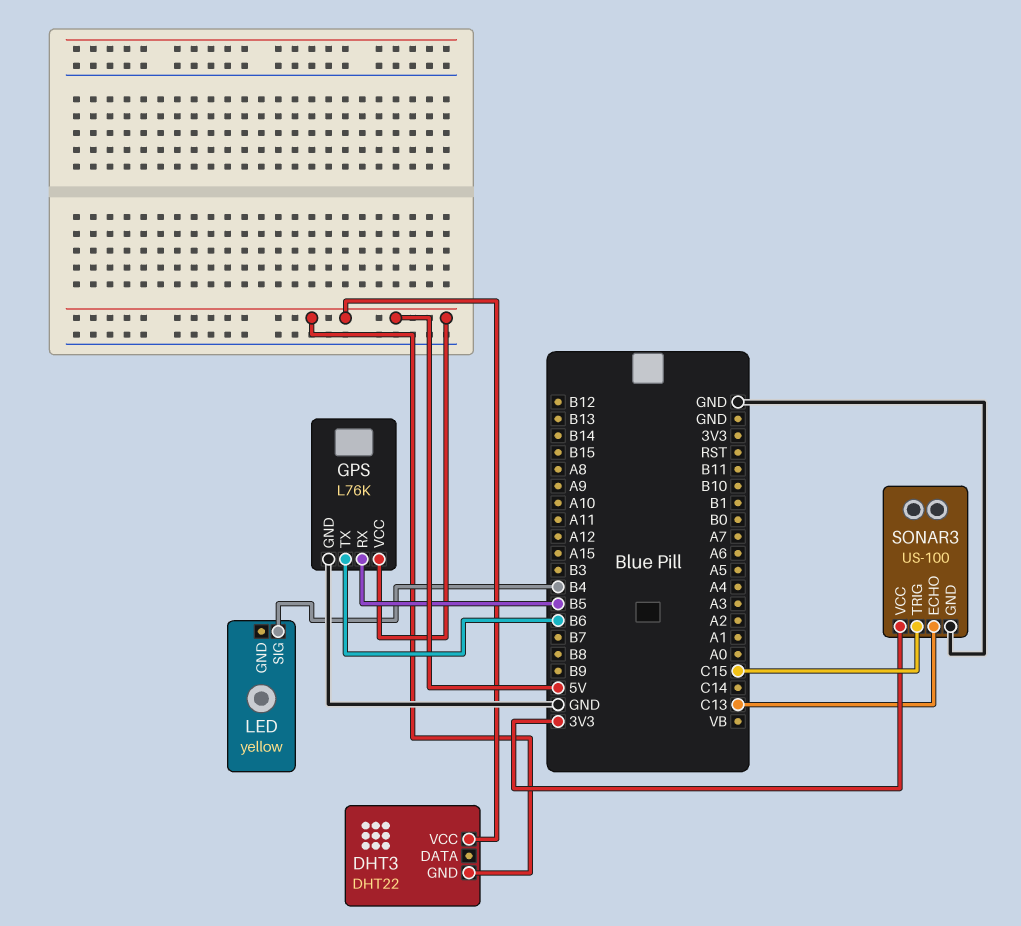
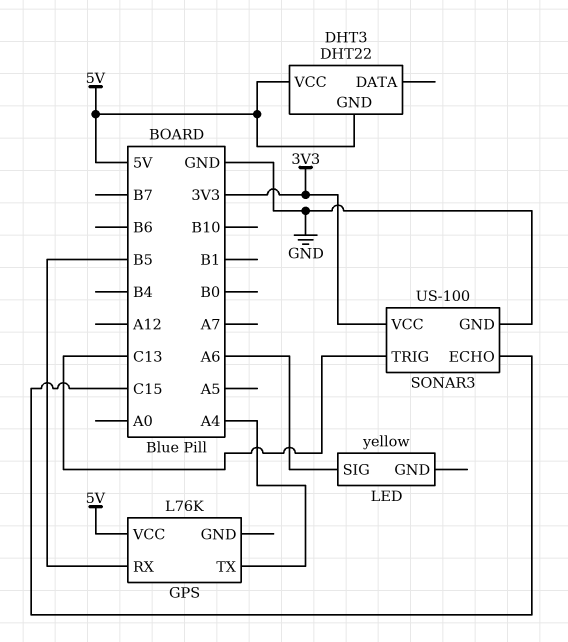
GPS pin GND: GND -> none
GPS pin TX: B6 -> A4
LED pin SIG: B4 -> A6
SONAR3 pin ECHO: C13 -> C15
SONAR3 pin TRIG: C15 -> C13

